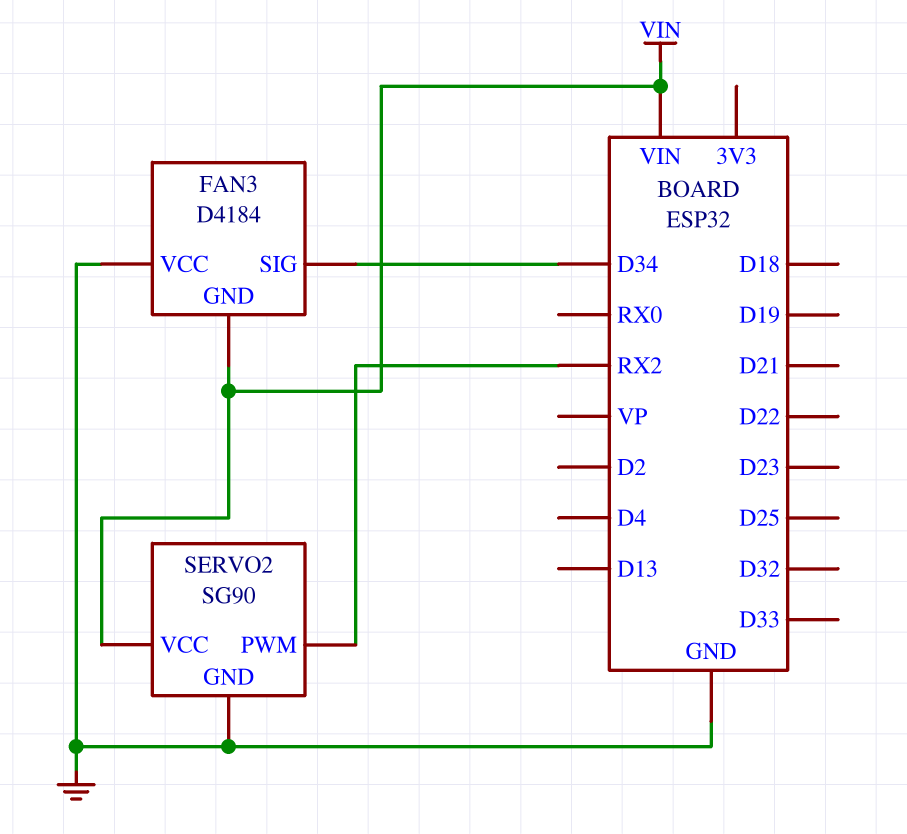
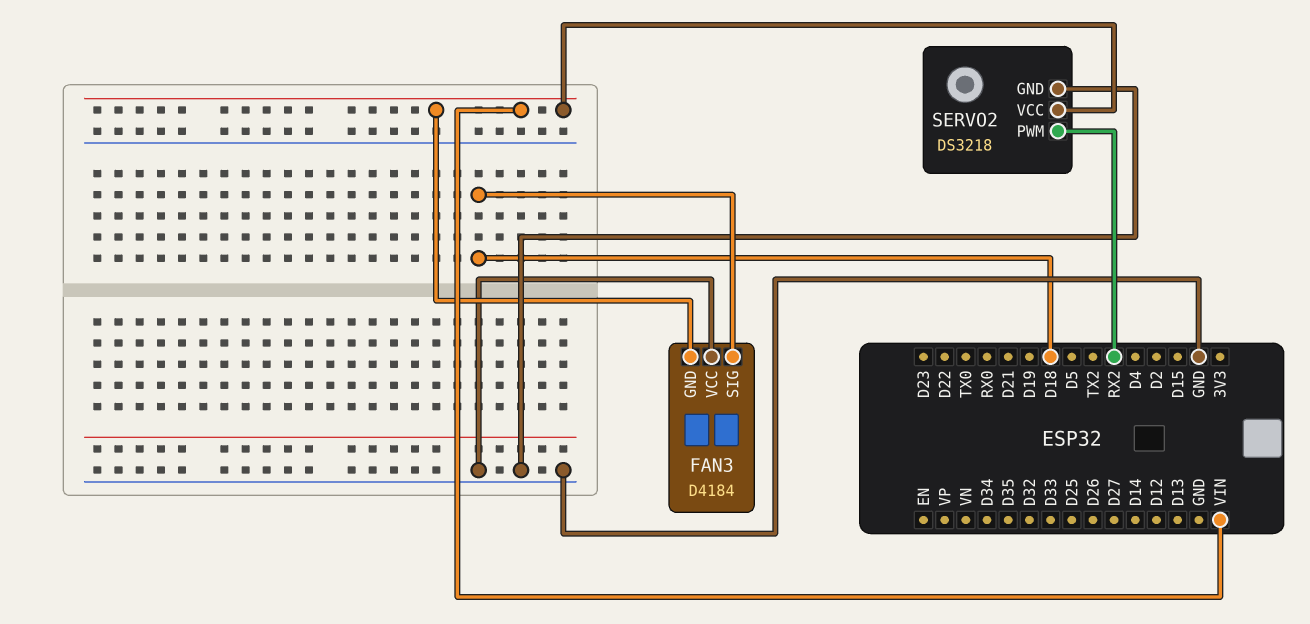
FAN3 pin SIG: D34 -> D18
SERVO2: SG90 -> DS3218

